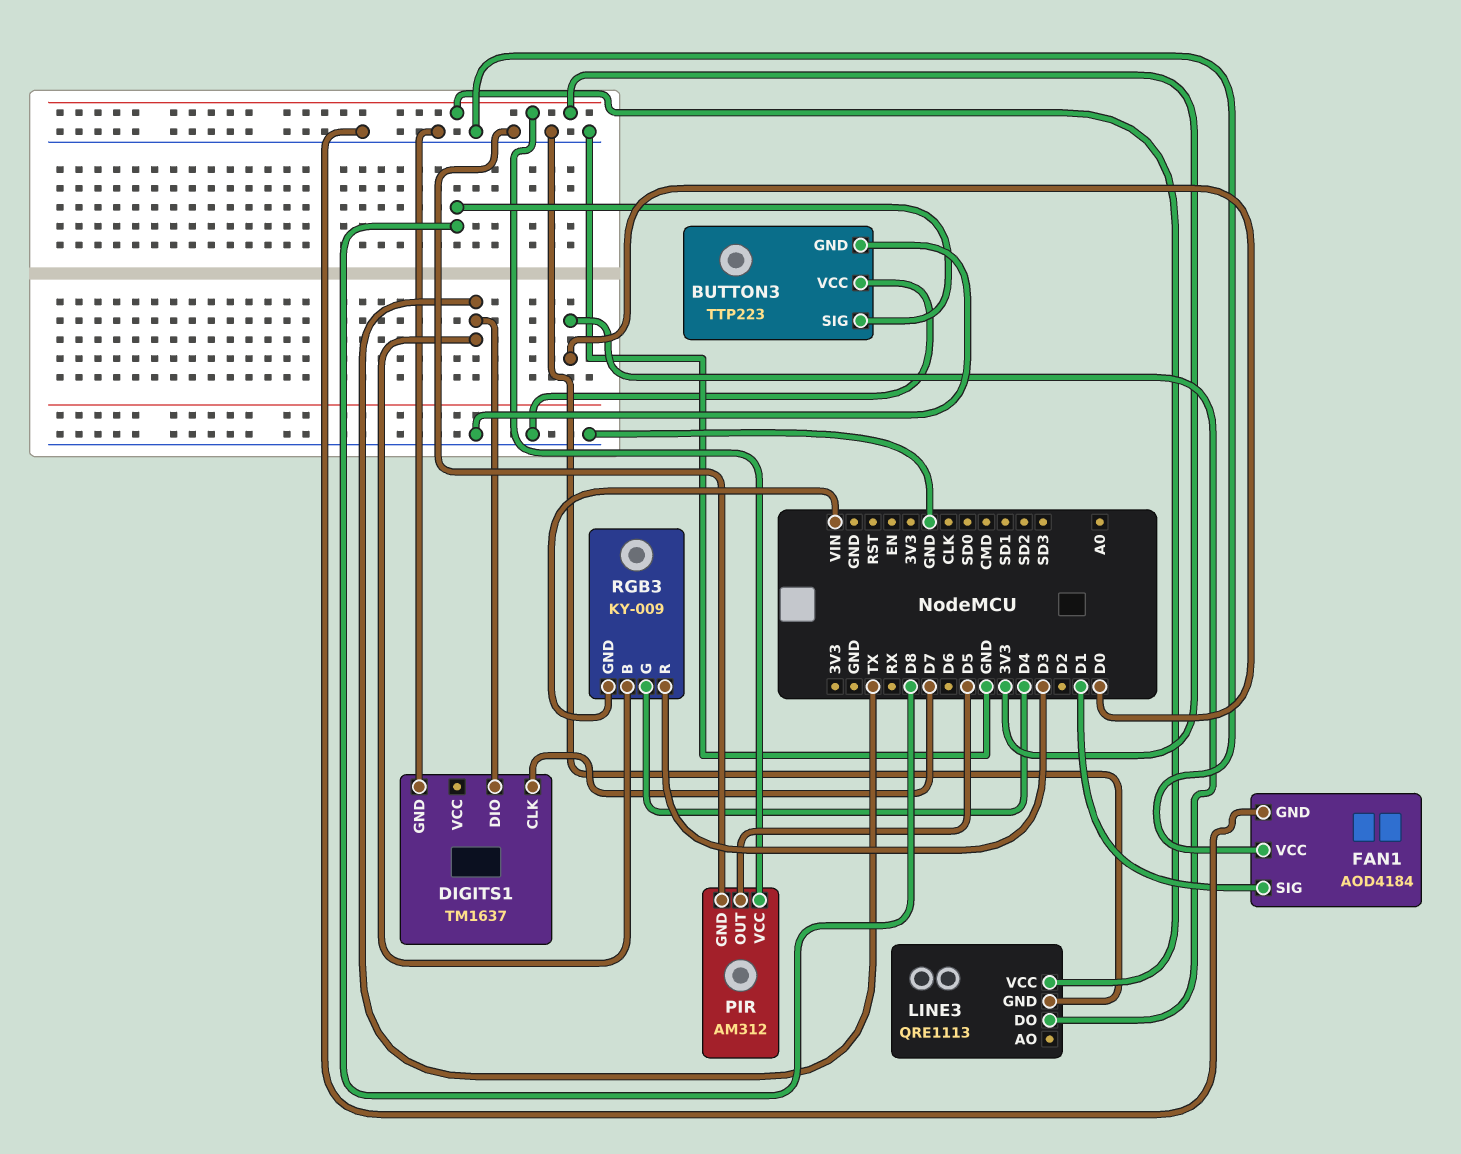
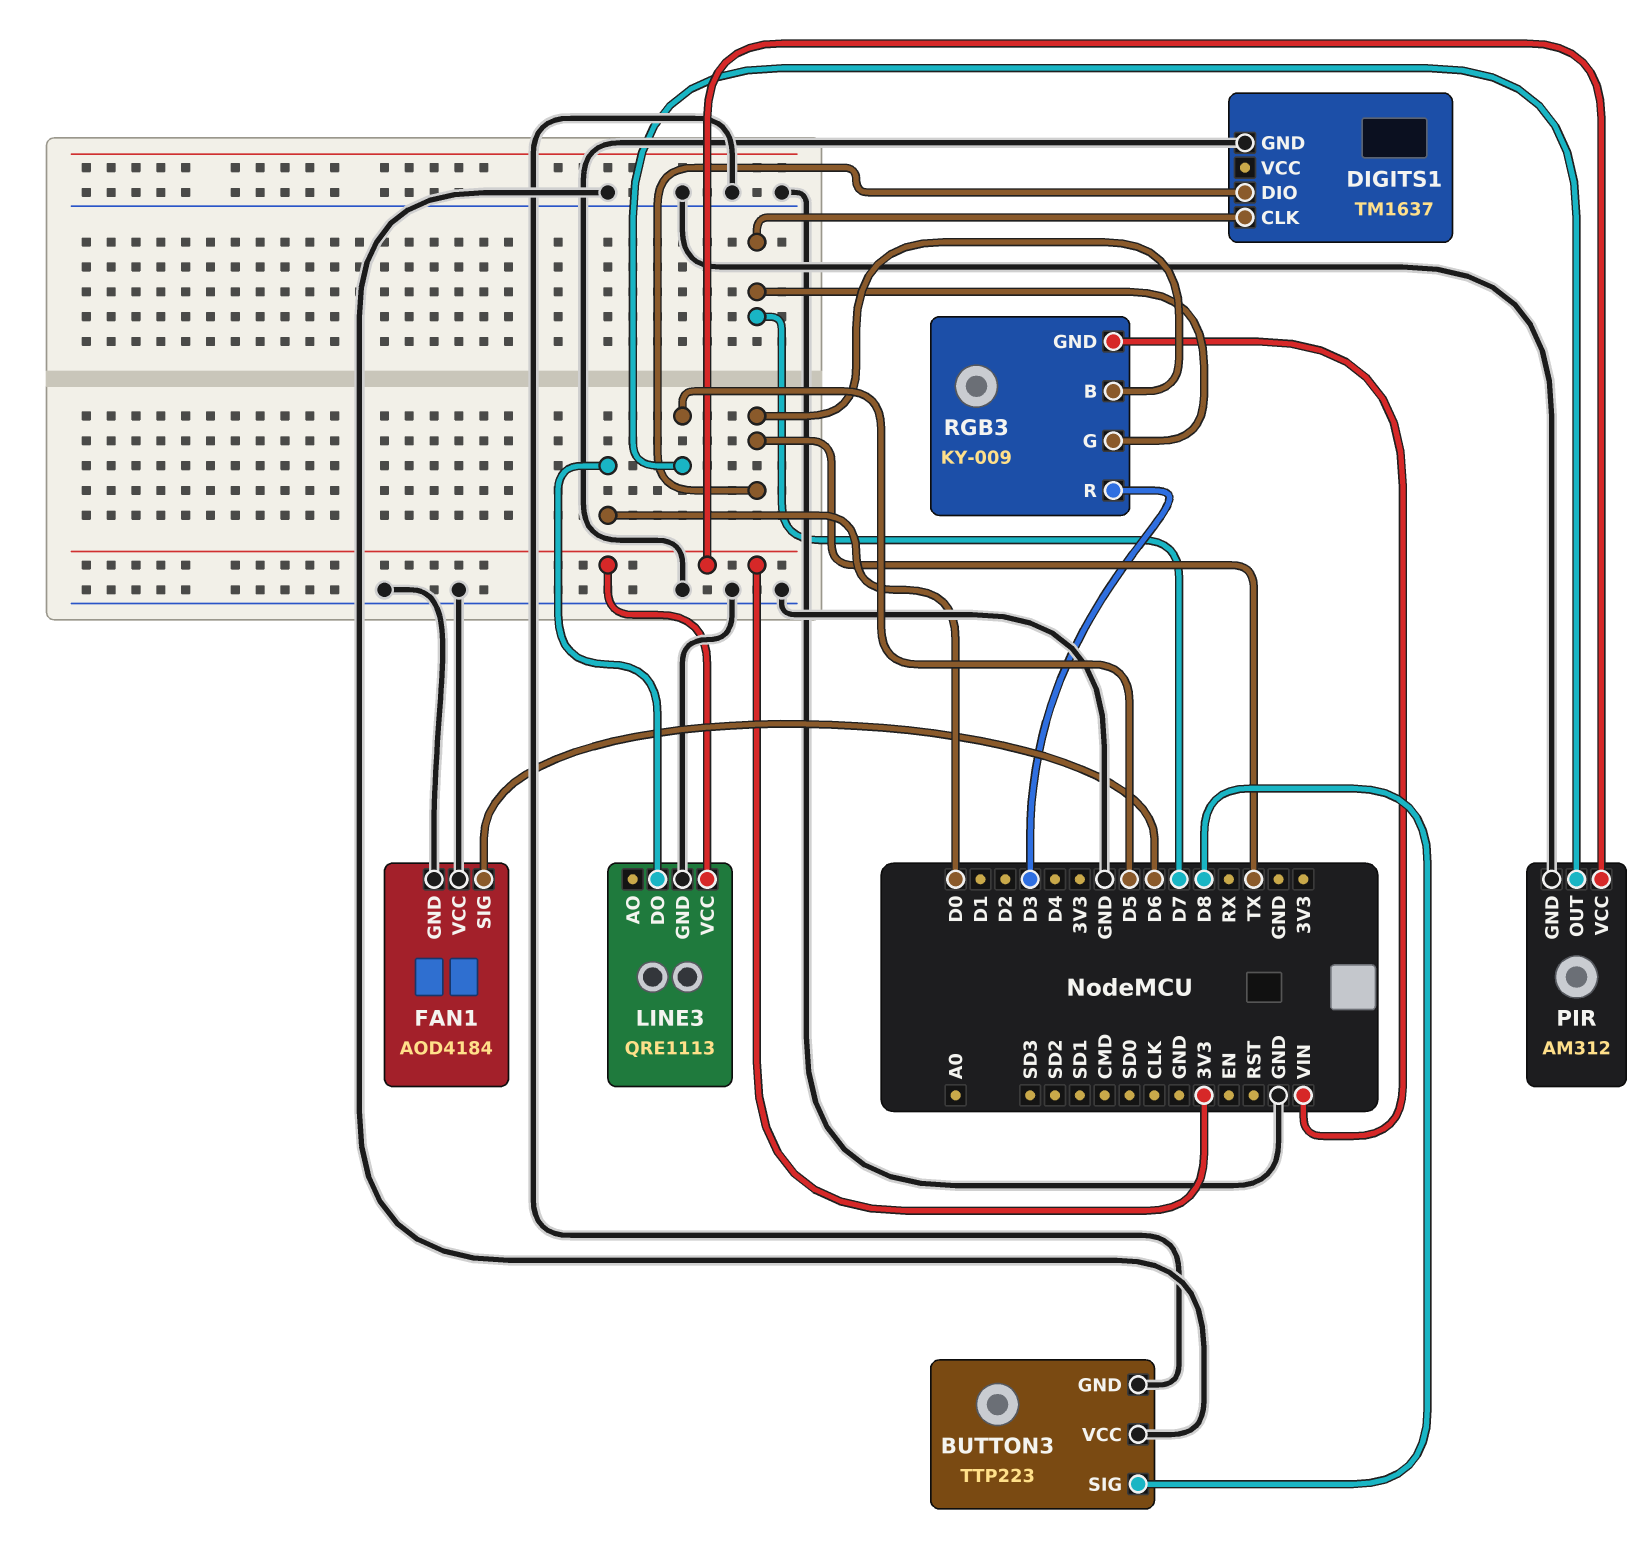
FAN1 pin SIG: D1 -> D6
RGB3 pin G: D4 -> D7

